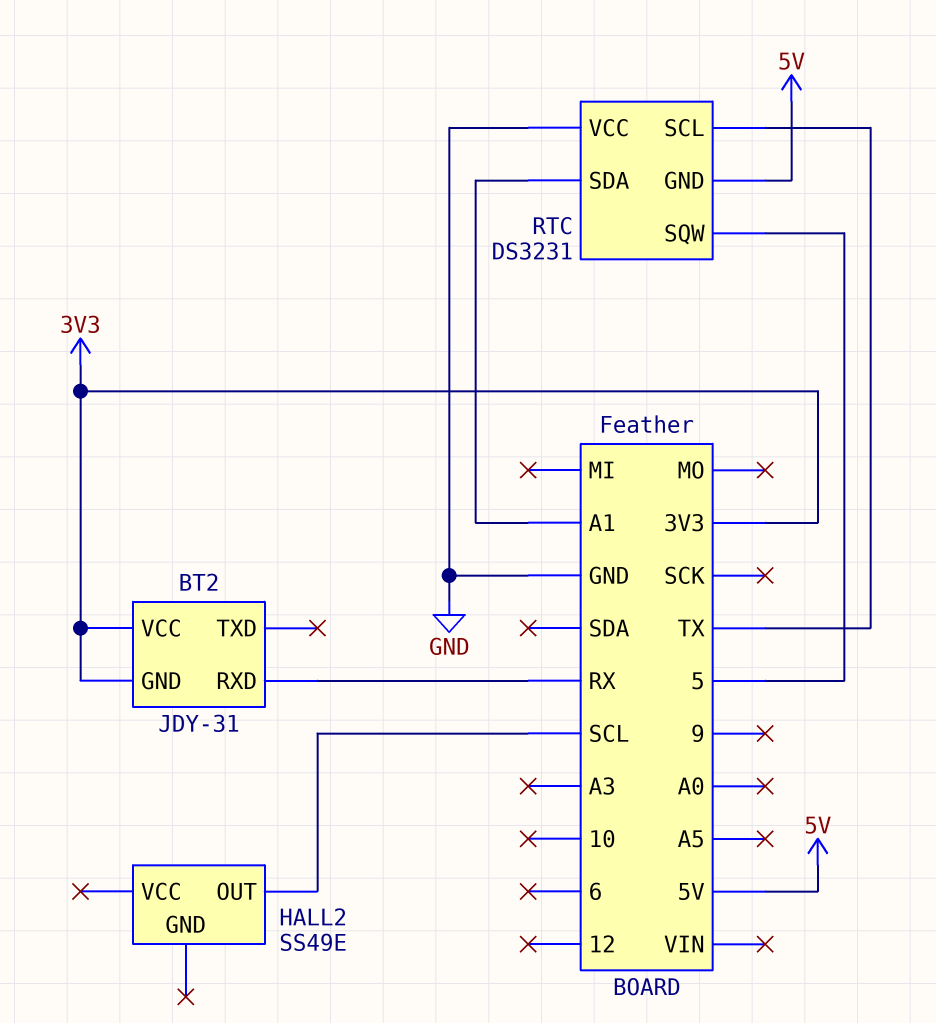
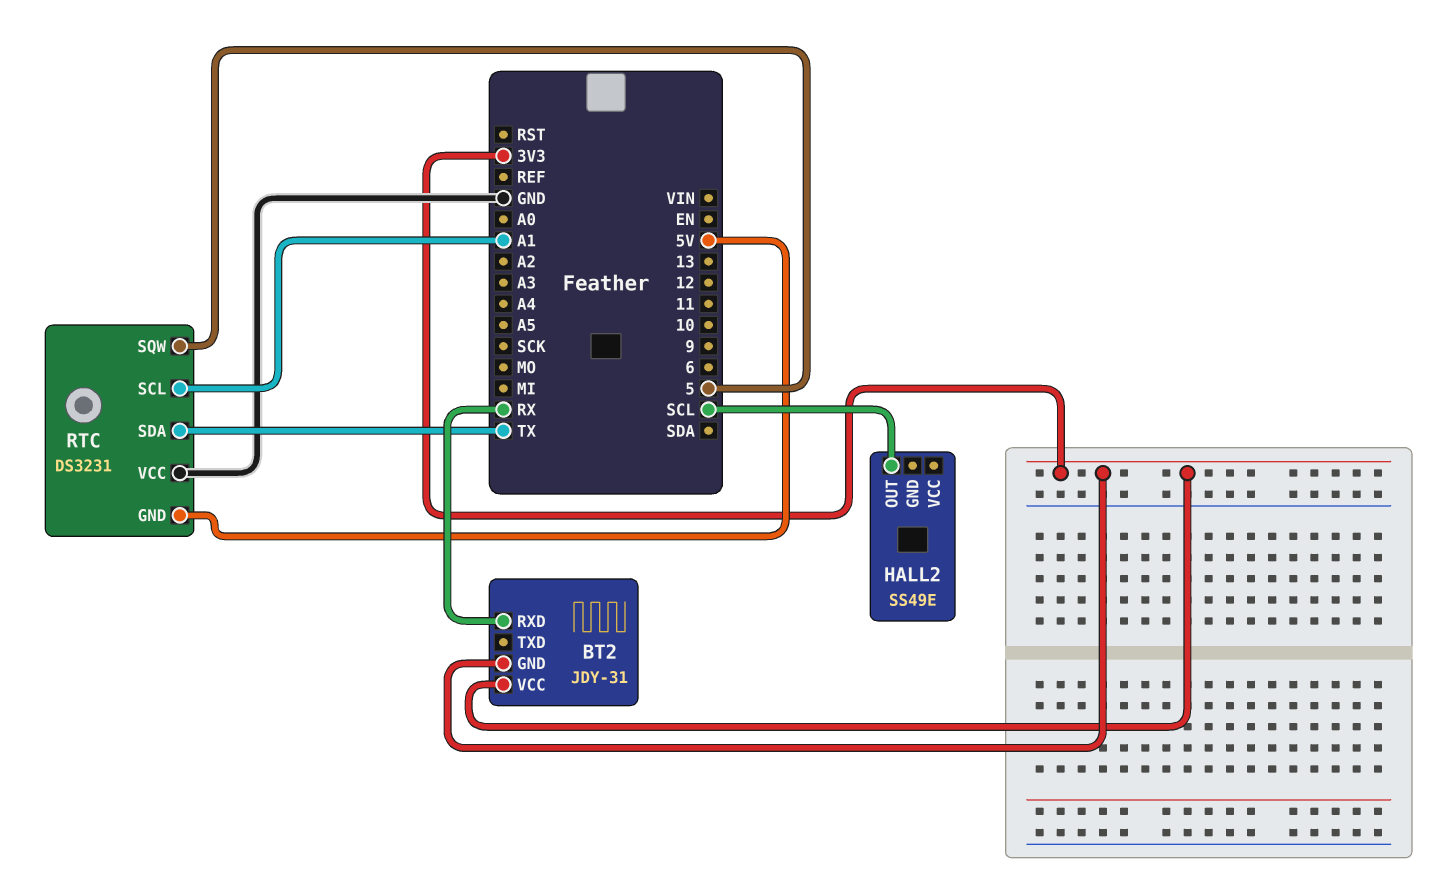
RTC pin SCL: TX -> A1
RTC pin SDA: A1 -> TX

